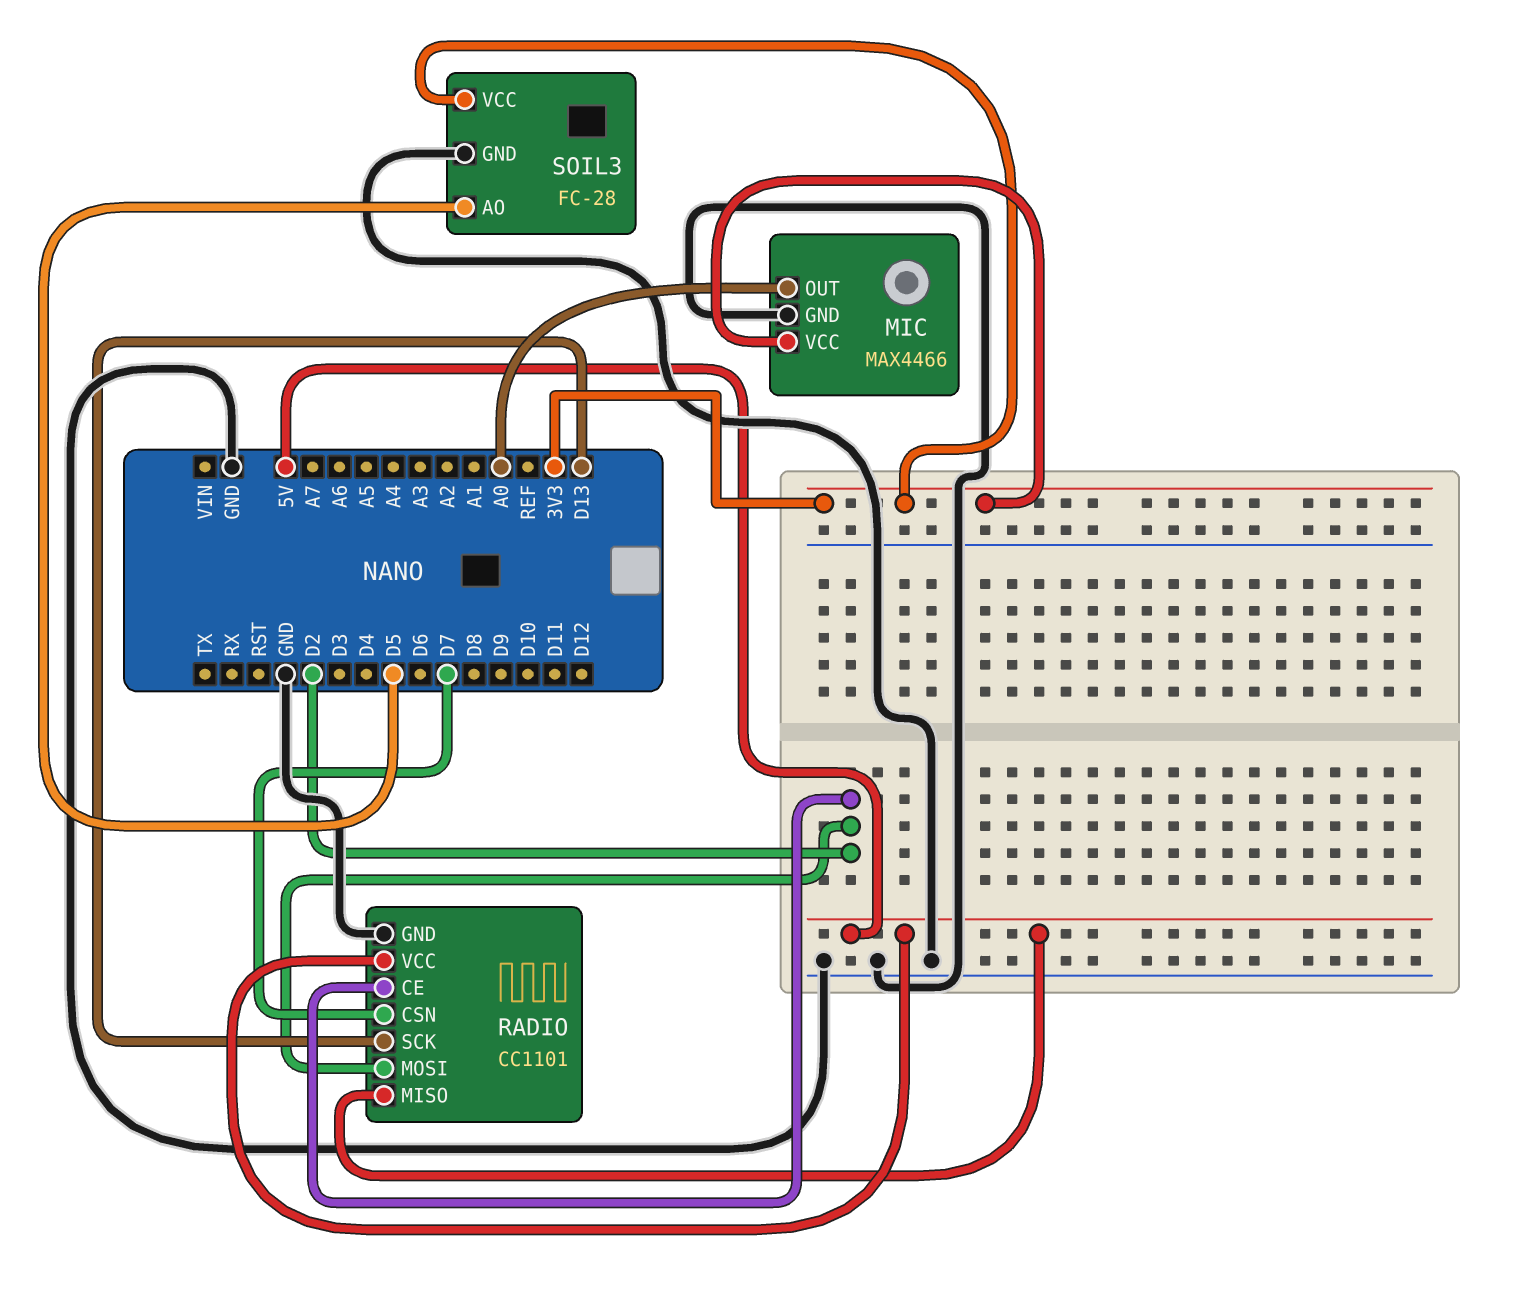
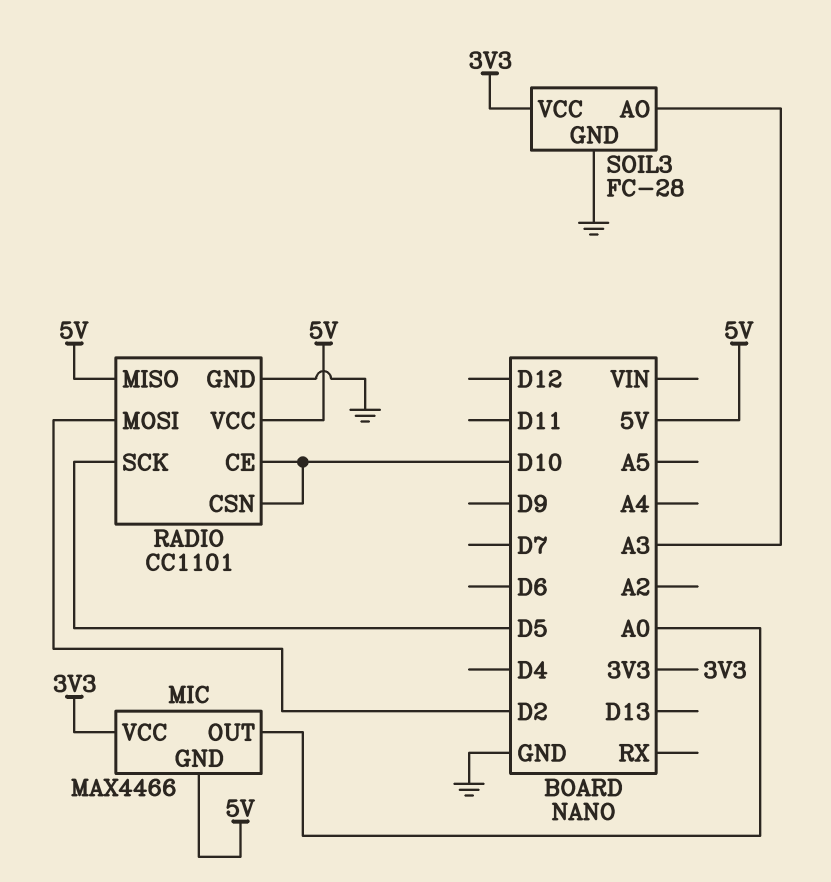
MIC pin GND: GND -> 5V
RADIO pin CE: D2 -> D10
RADIO pin CSN: D7 -> D10
RADIO pin SCK: D13 -> D5
SOIL3 pin AO: D5 -> A3

